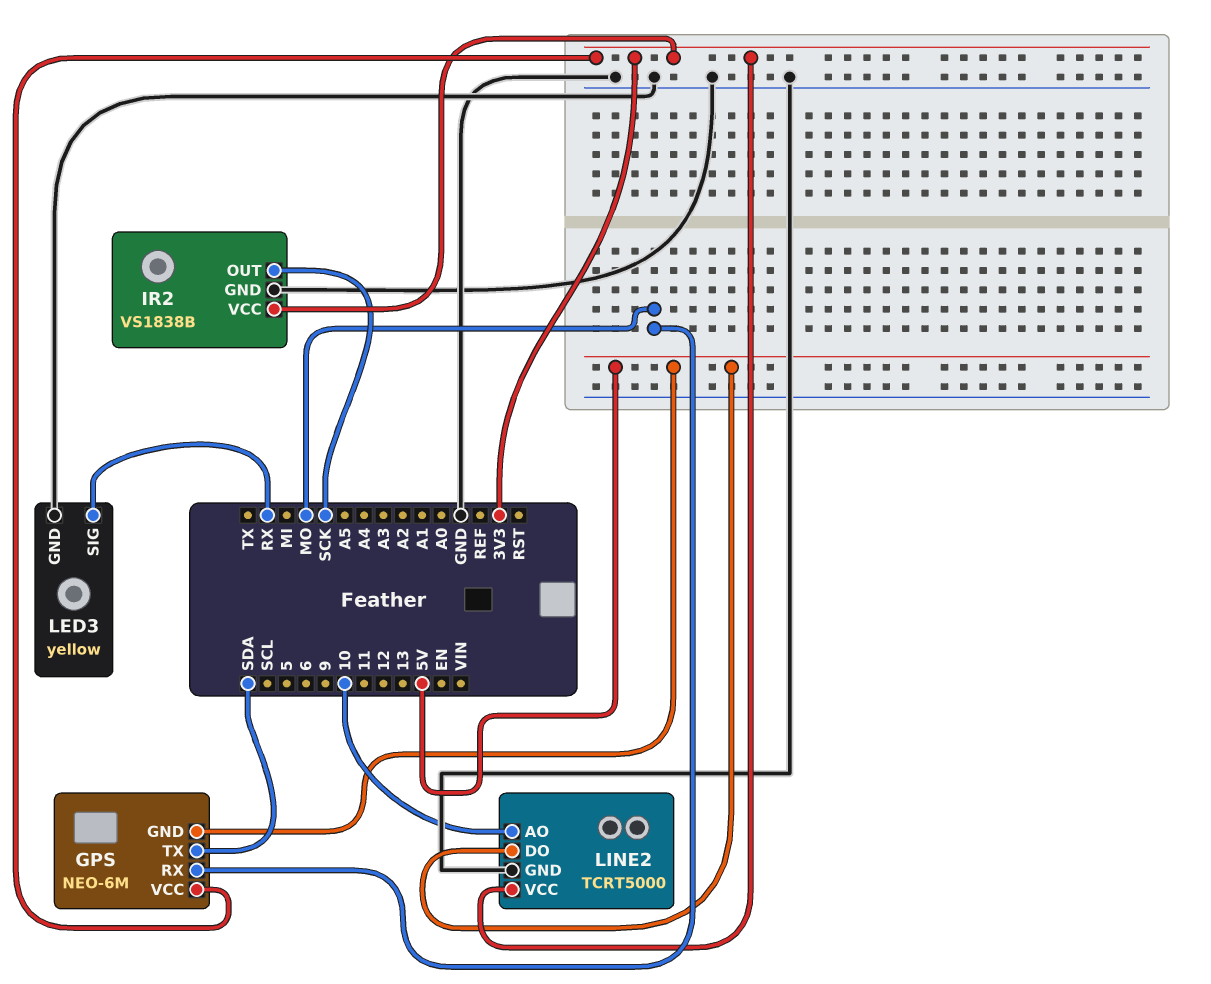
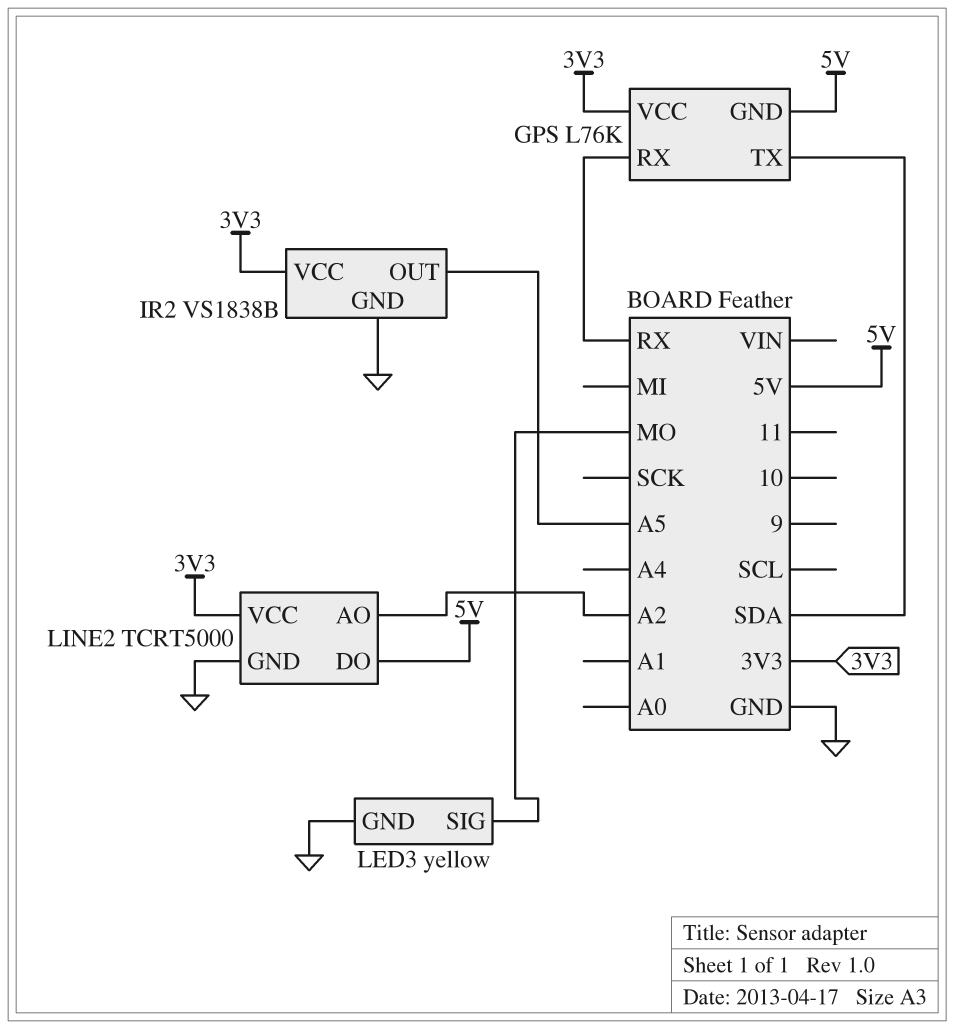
GPS: NEO-6M -> L76K
GPS pin RX: MO -> RX
IR2 pin OUT: SCK -> A5
LED3 pin SIG: RX -> MO
LINE2 pin AO: 10 -> A2

